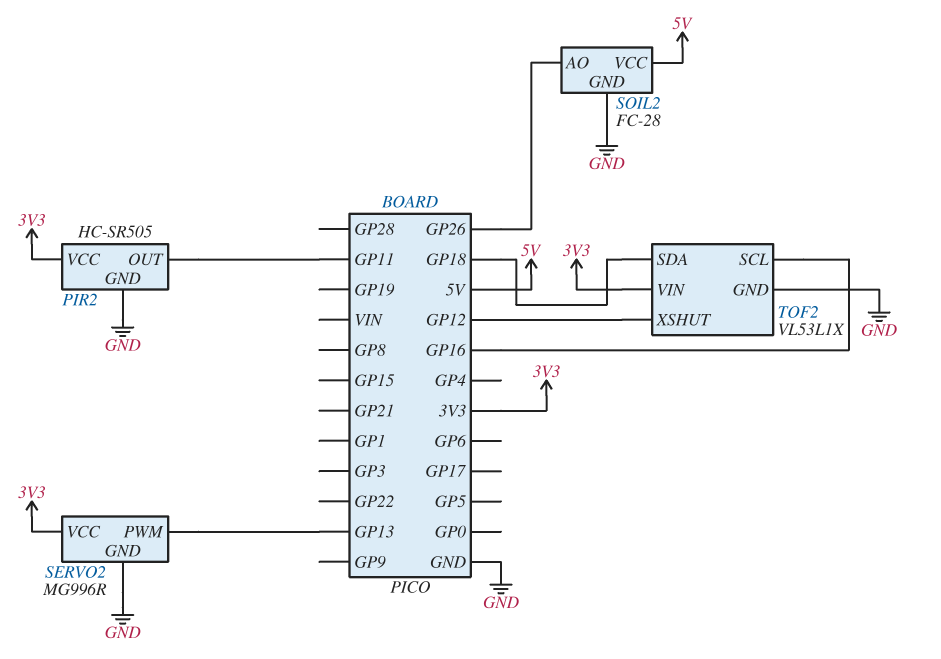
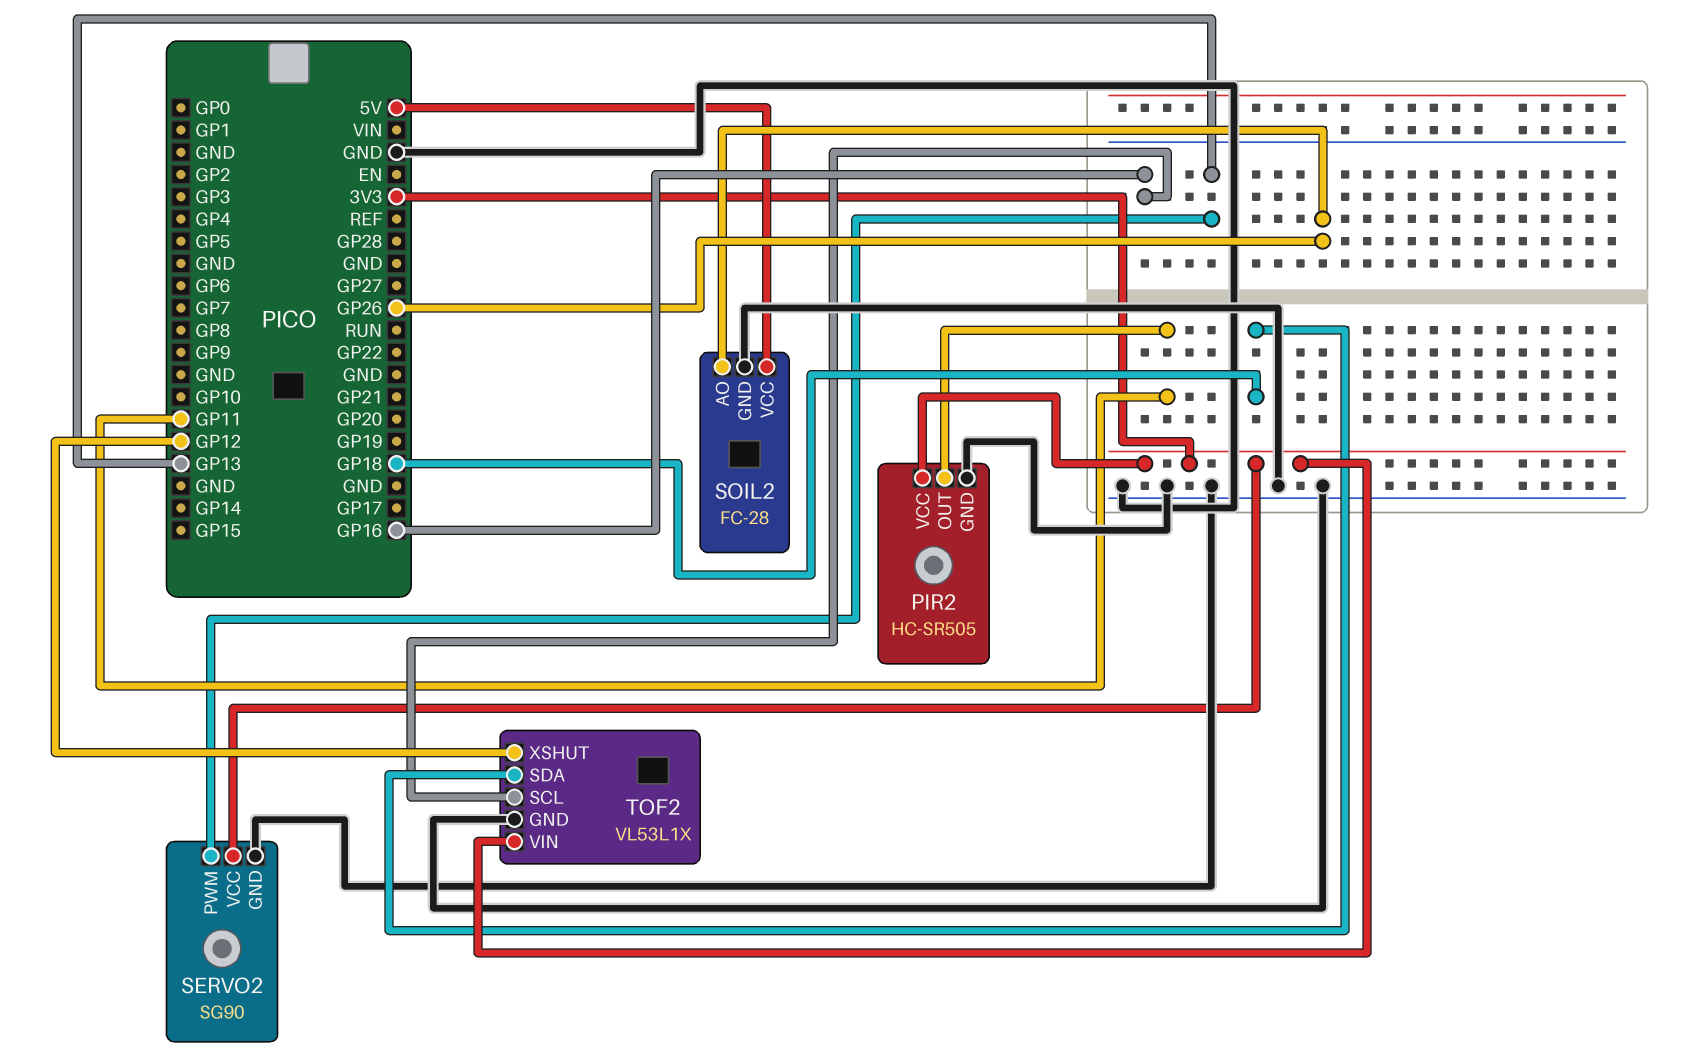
SERVO2: MG996R -> SG90

